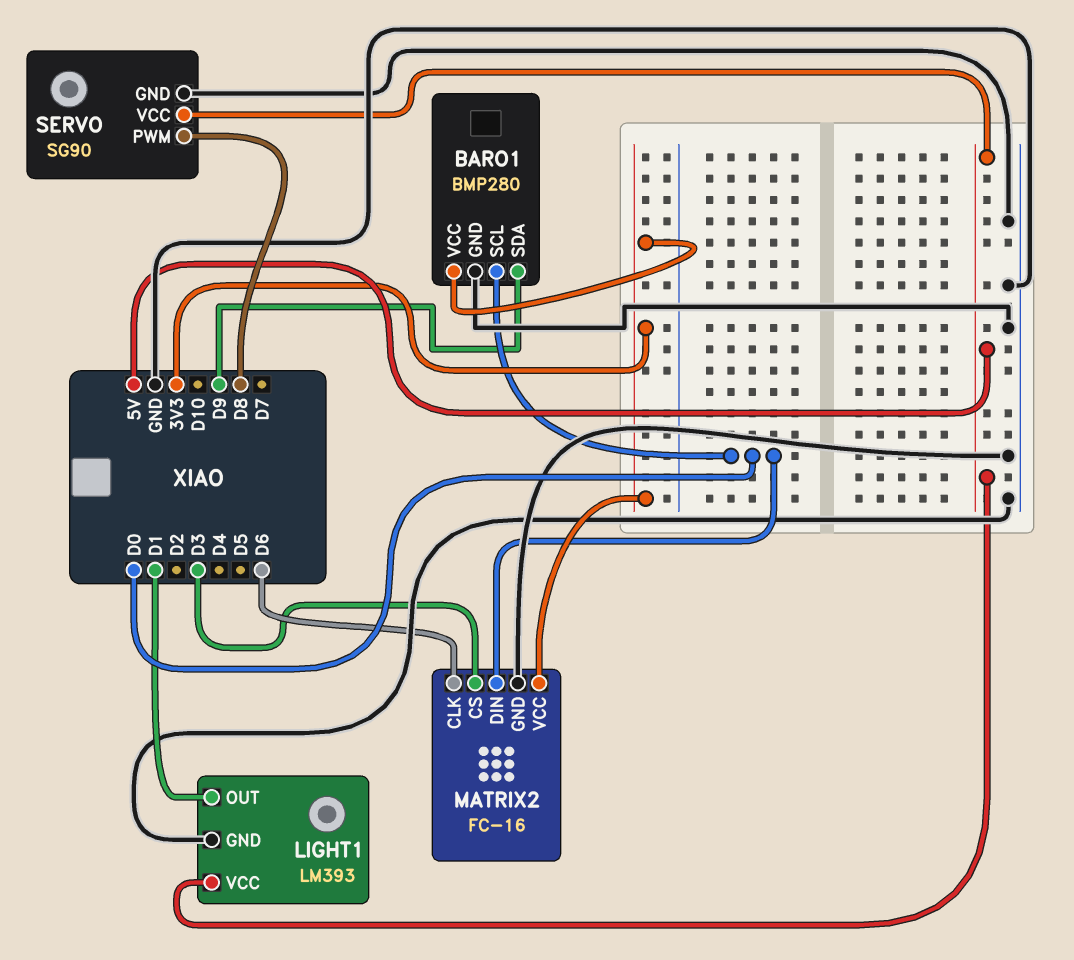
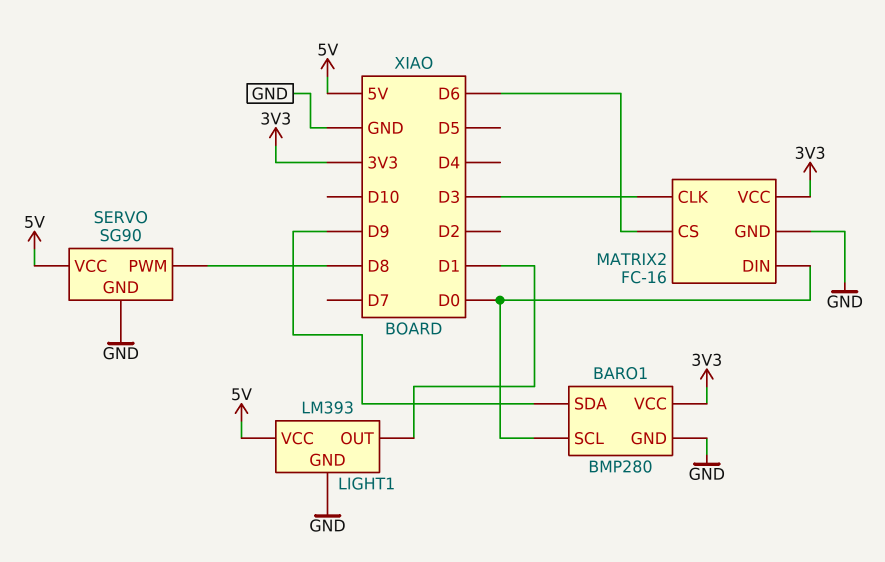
MATRIX2 pin CLK: D6 -> D3
MATRIX2 pin CS: D3 -> D6

